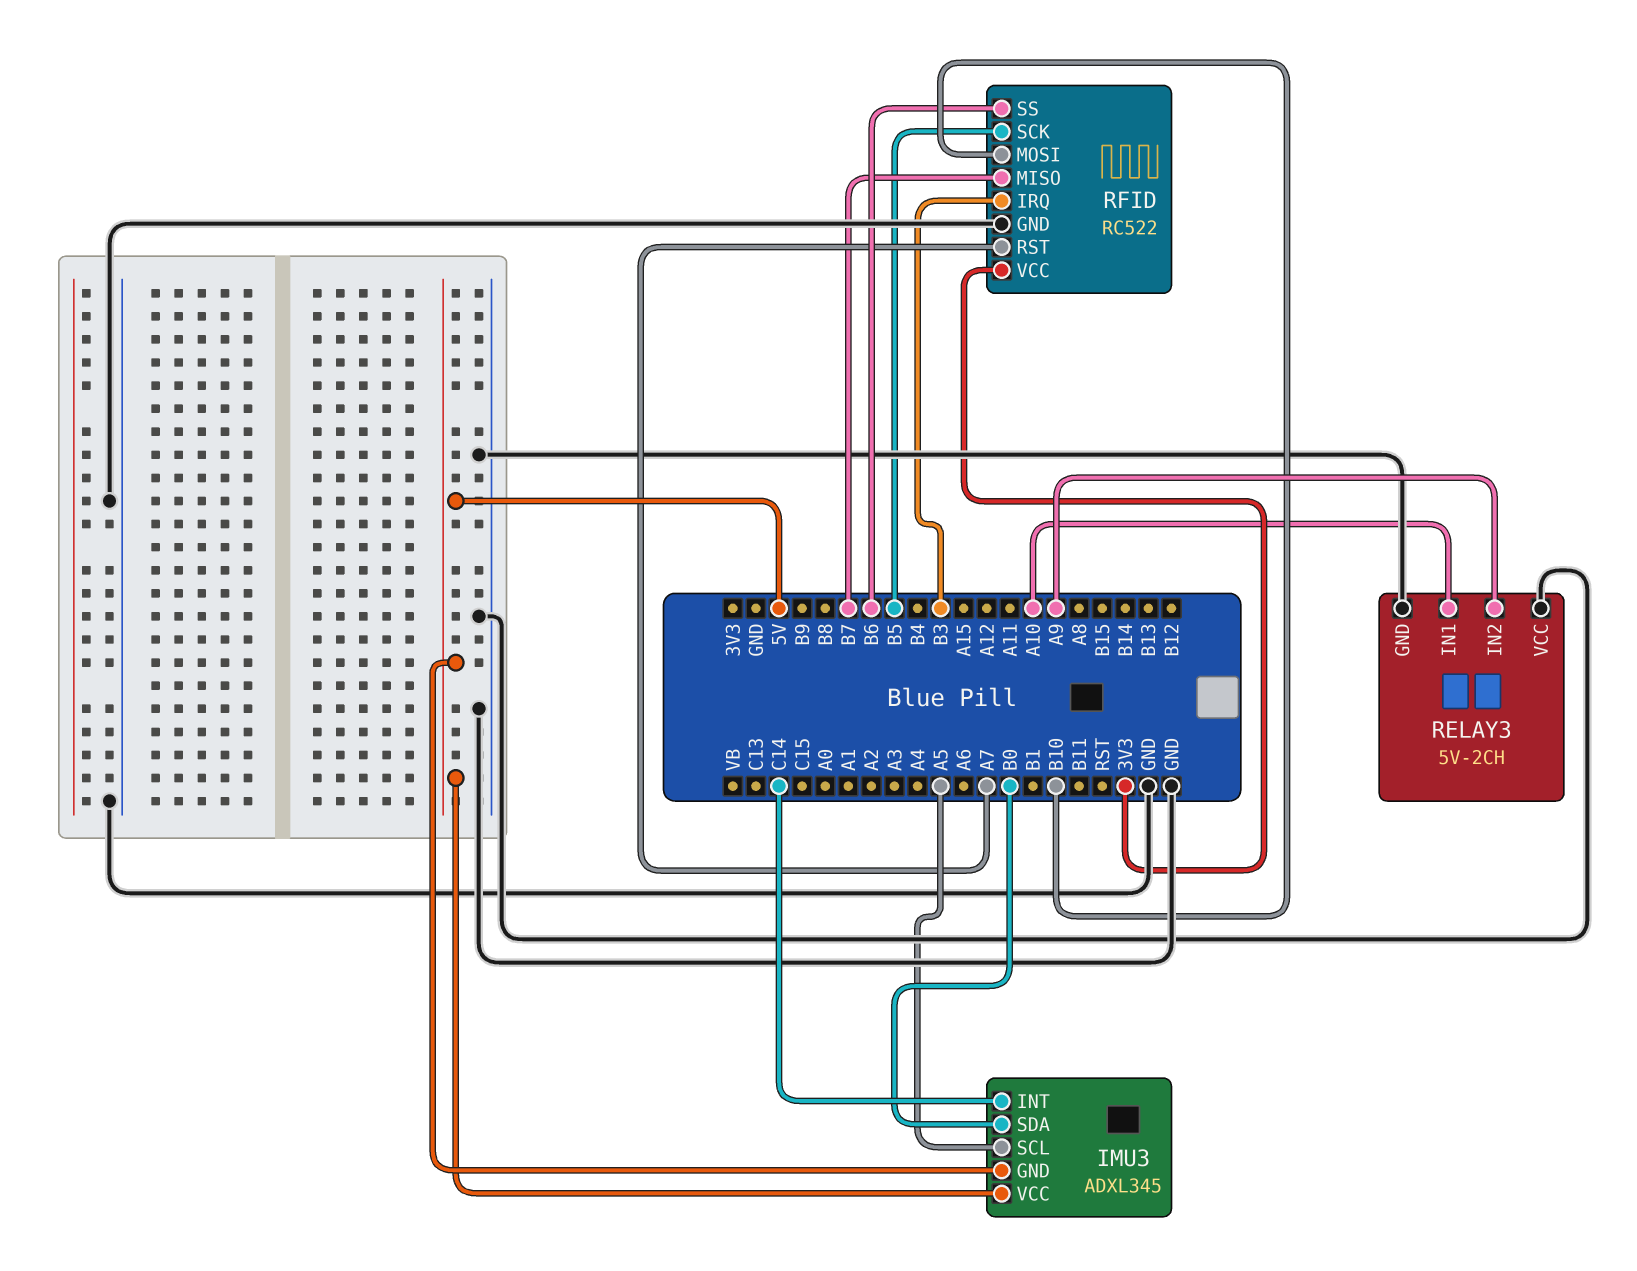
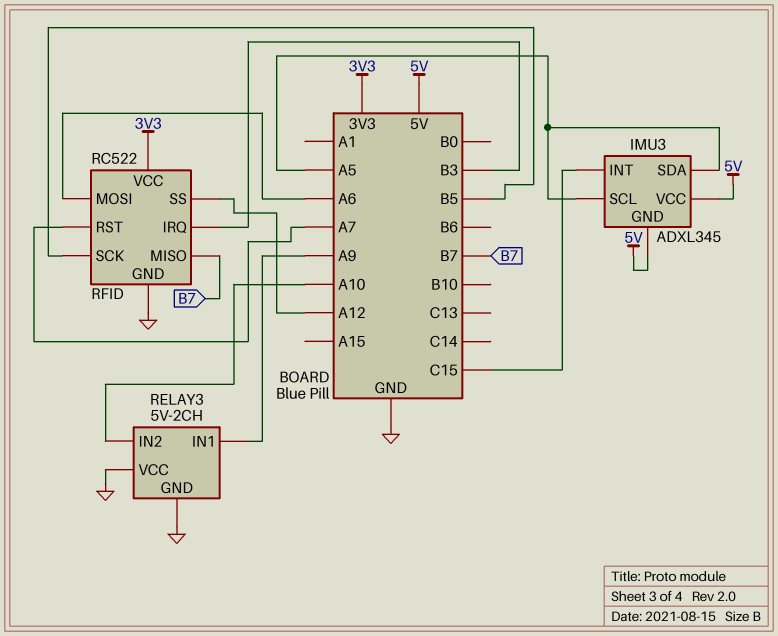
IMU3 pin INT: C14 -> C15
IMU3 pin SDA: B0 -> A5
RELAY3 pin IN1: A10 -> A9
RELAY3 pin IN2: A9 -> A10
RFID pin MOSI: B10 -> A6
RFID pin SS: B6 -> A12

